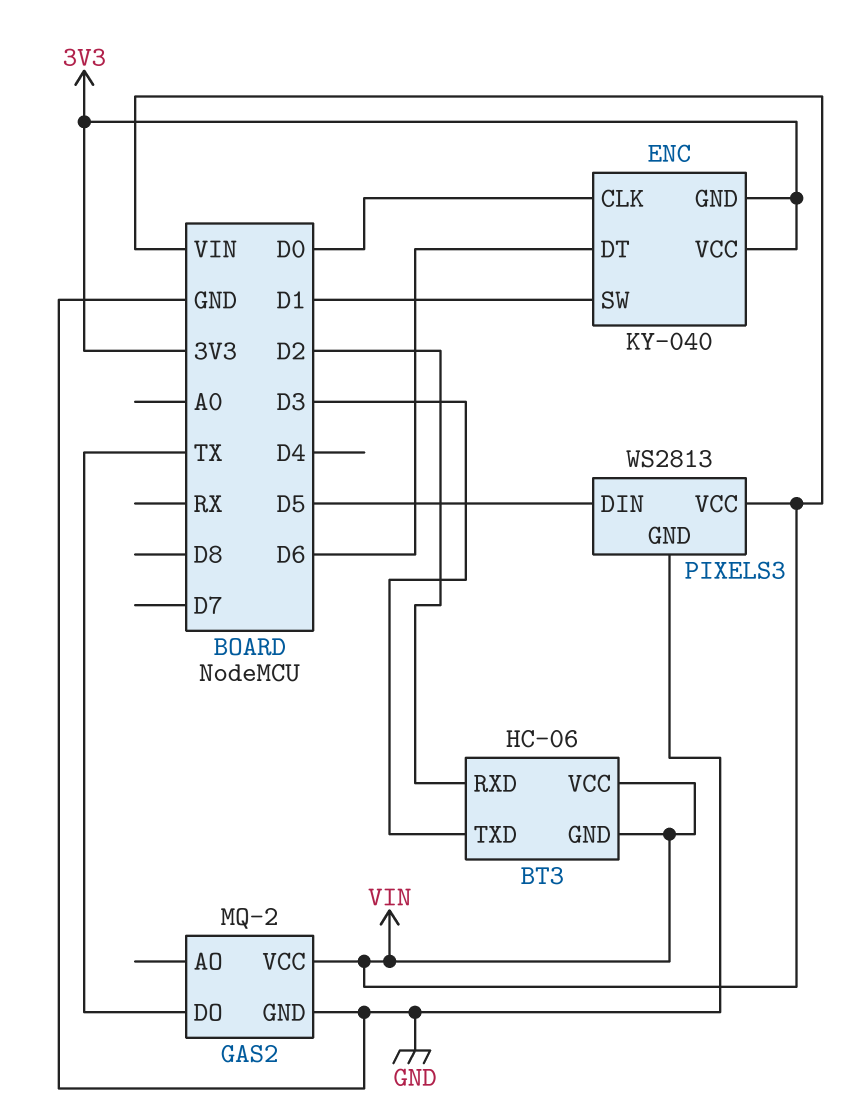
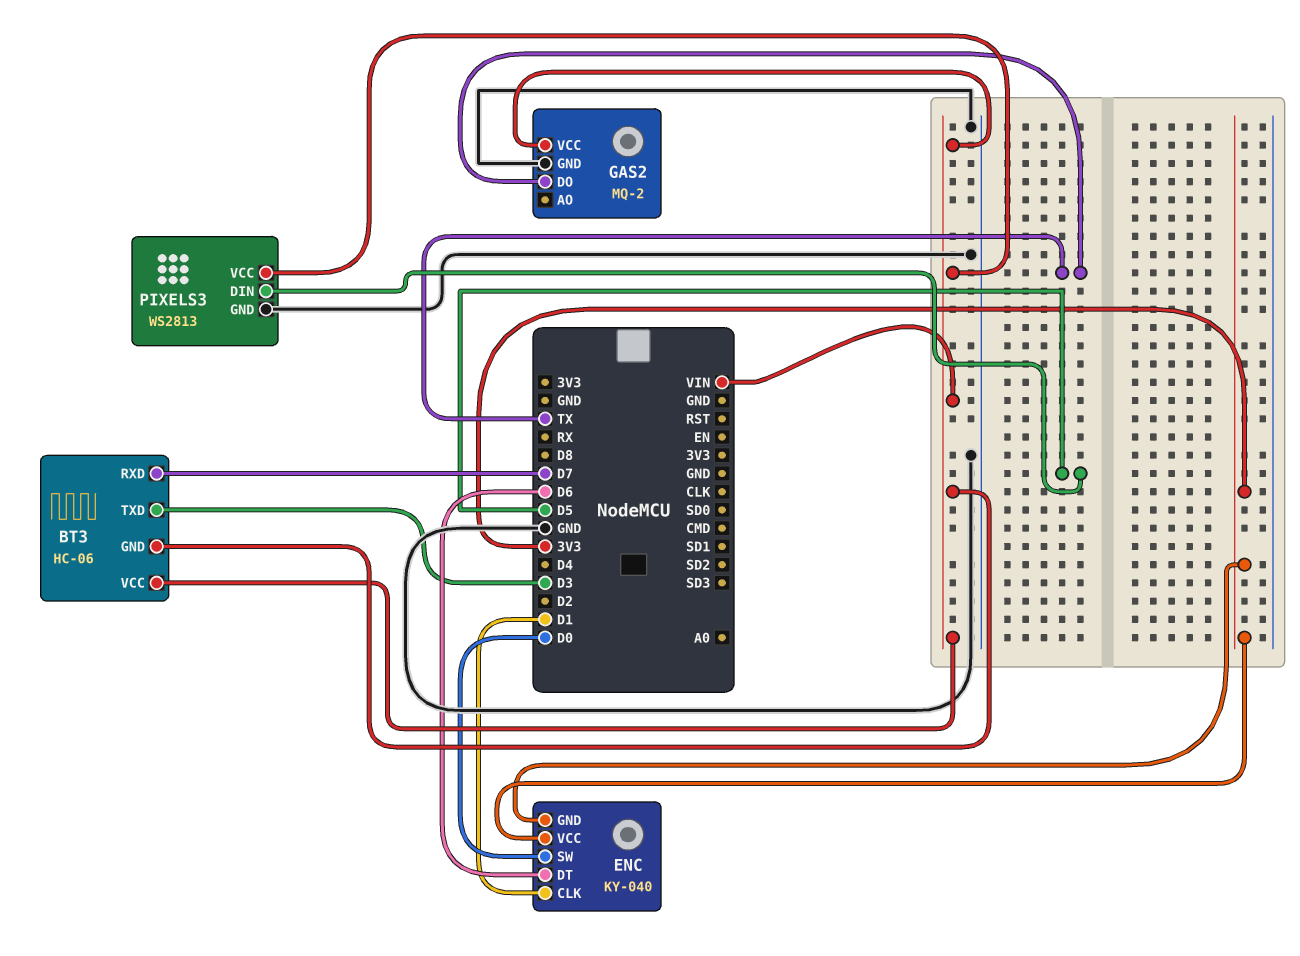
BT3 pin RXD: D2 -> D7
ENC pin CLK: D0 -> D1
ENC pin SW: D1 -> D0

